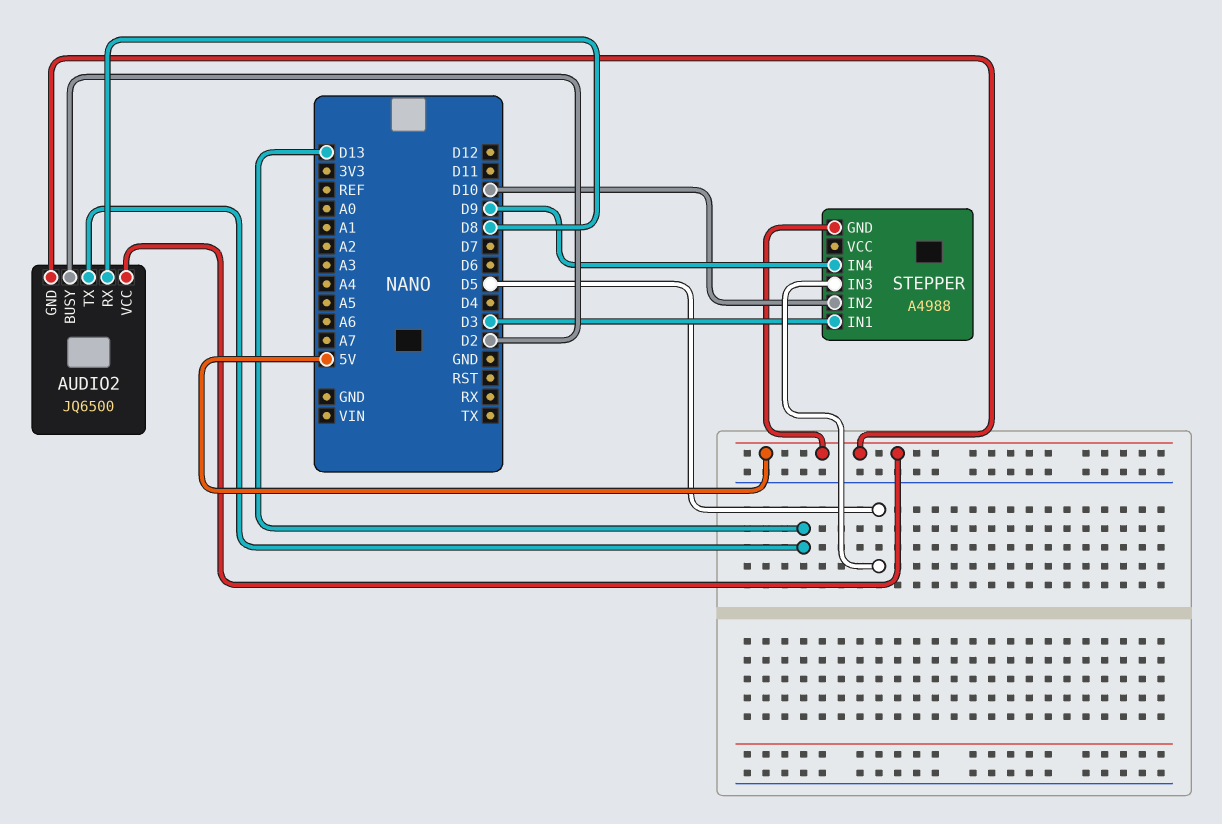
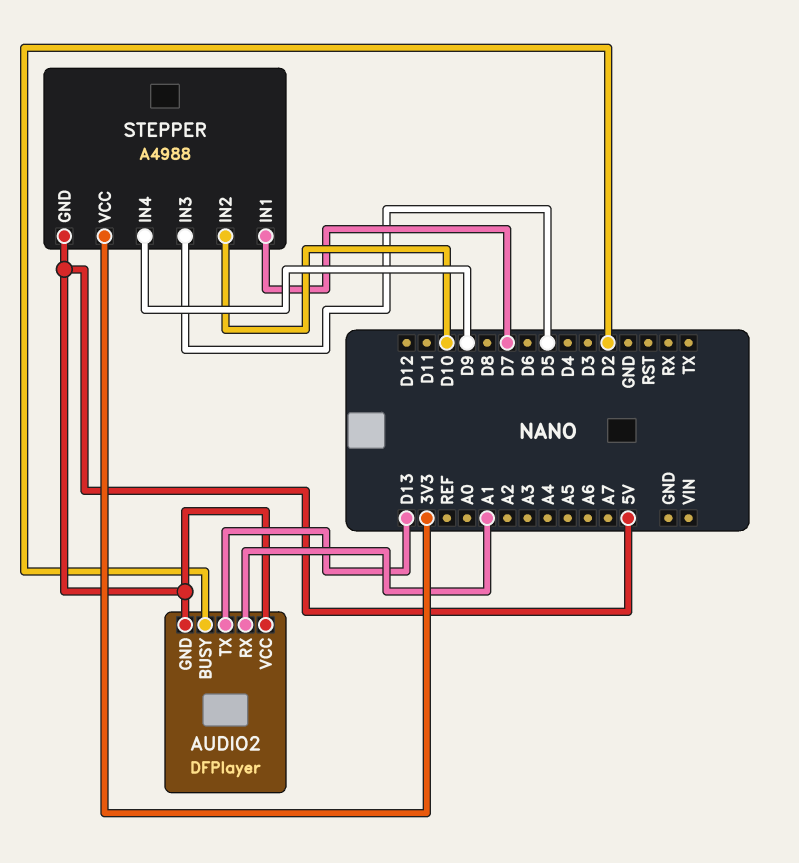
AUDIO2: JQ6500 -> DFPlayer
AUDIO2 pin RX: D8 -> A1
STEPPER pin IN1: D3 -> D7
STEPPER pin VCC: none -> 3V3

